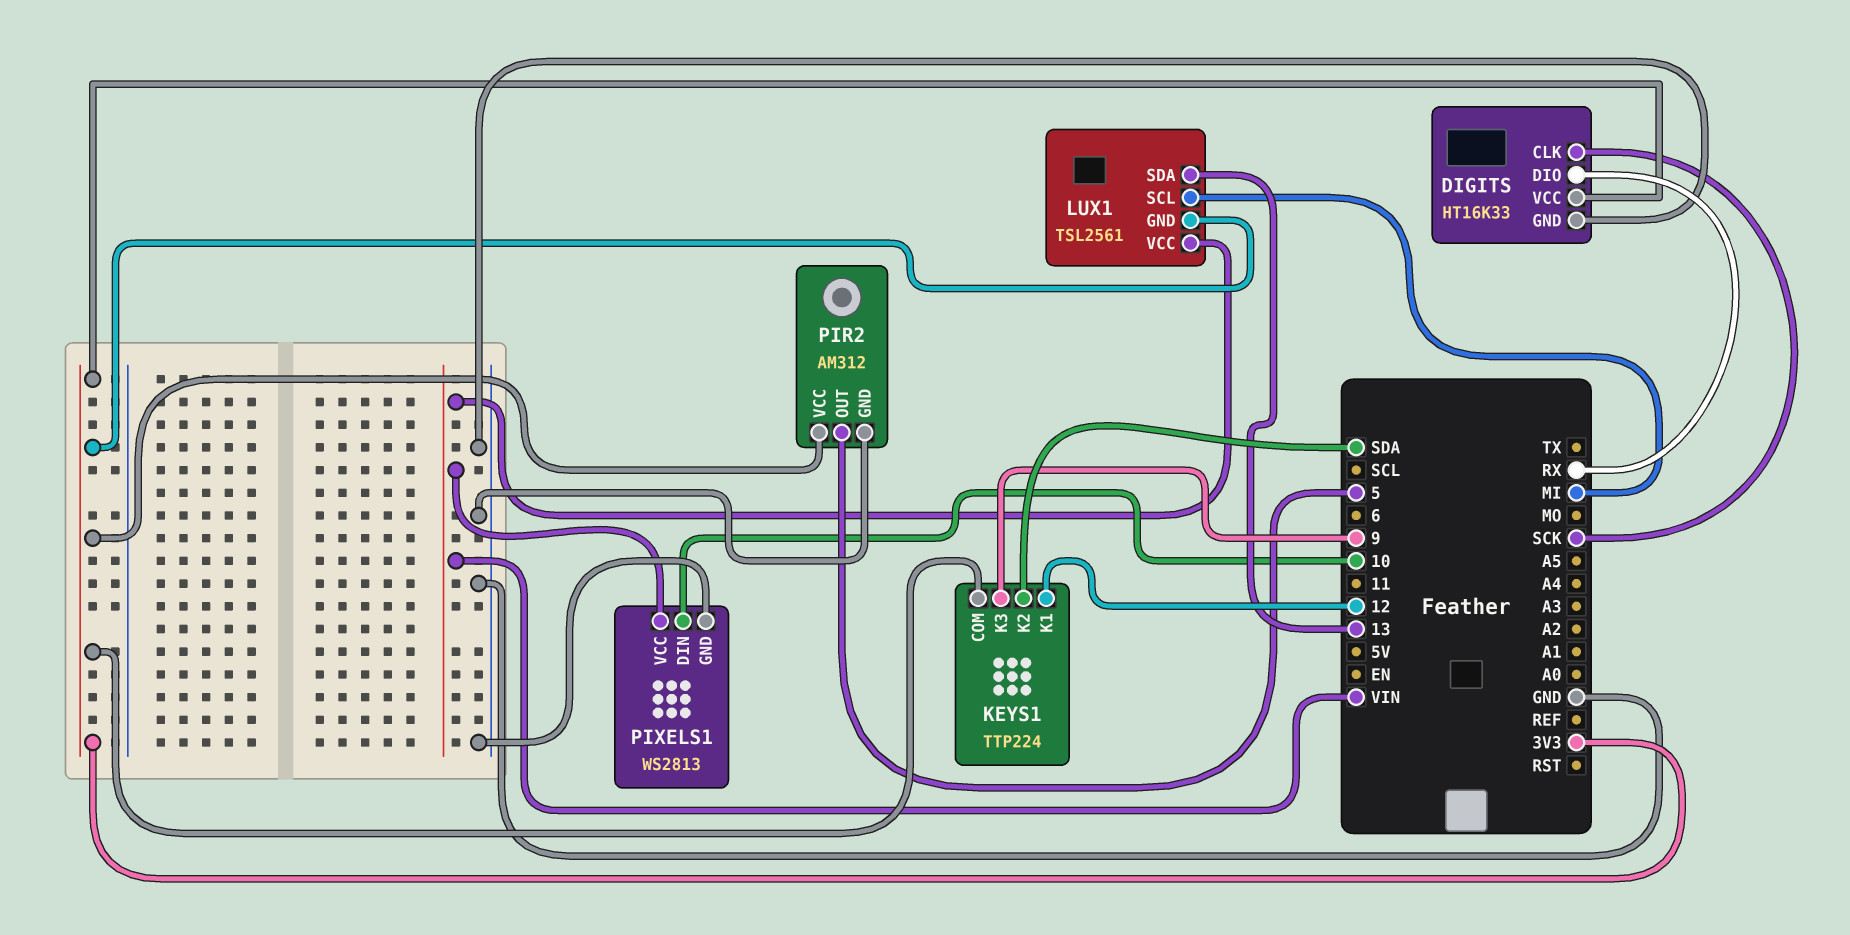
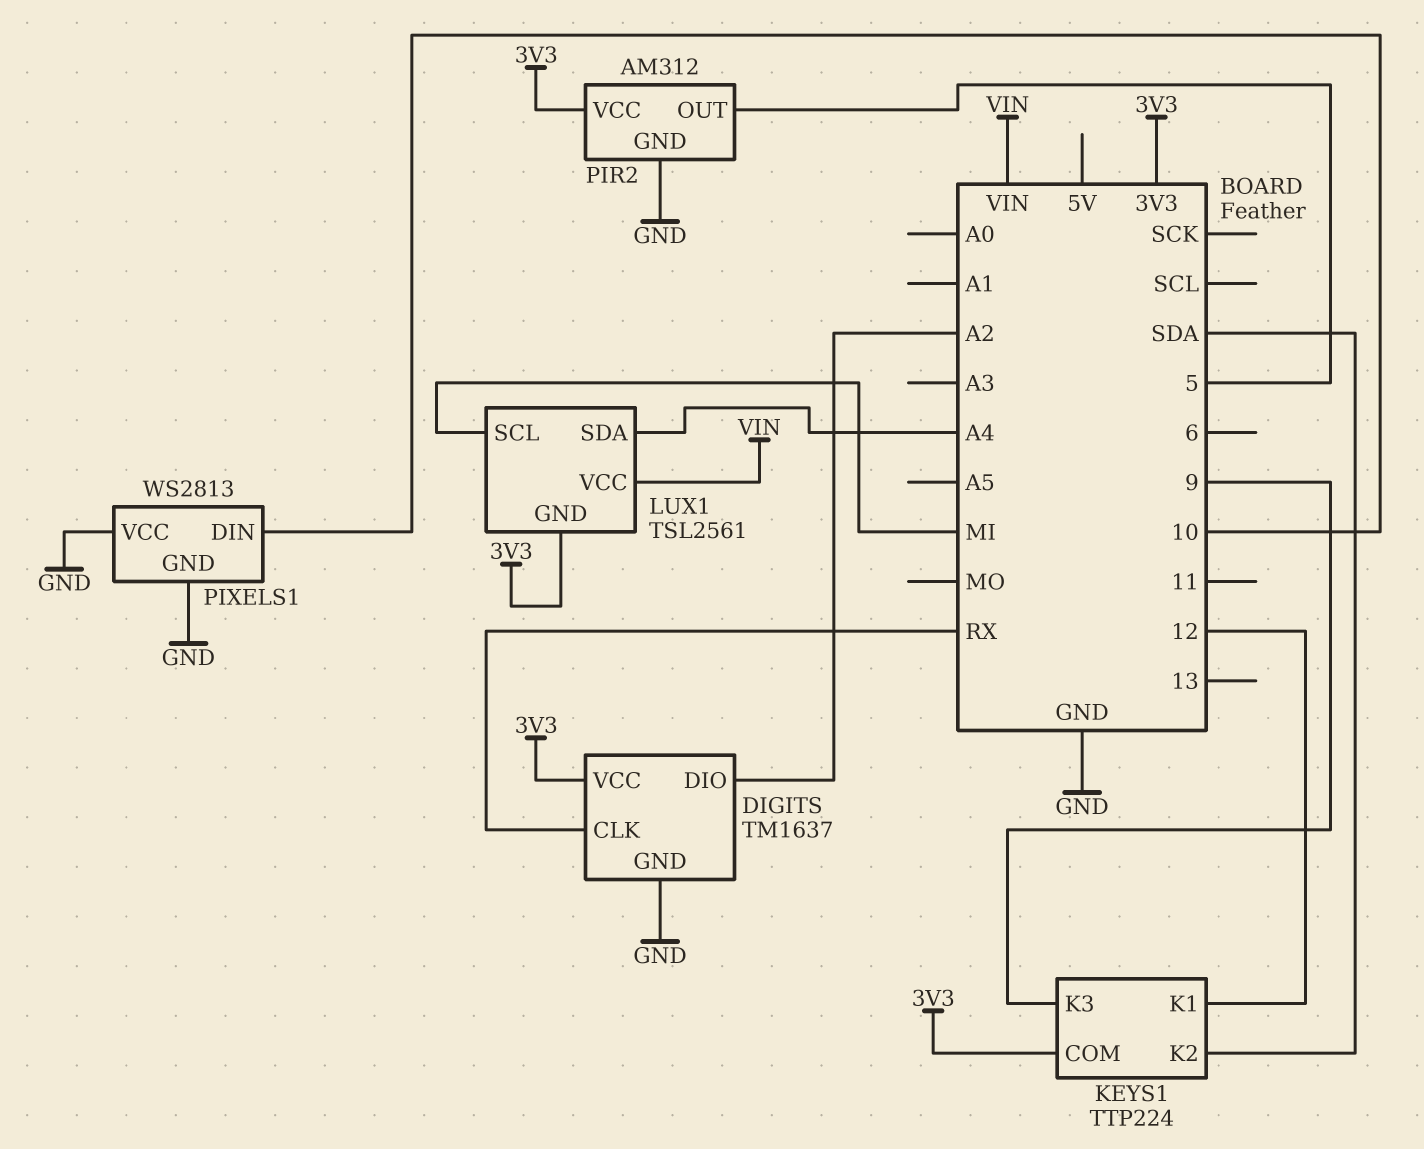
DIGITS: HT16K33 -> TM1637
DIGITS pin CLK: SCK -> RX
DIGITS pin DIO: RX -> A2
LUX1 pin SDA: 13 -> A4
PIXELS1 pin VCC: VIN -> GND

